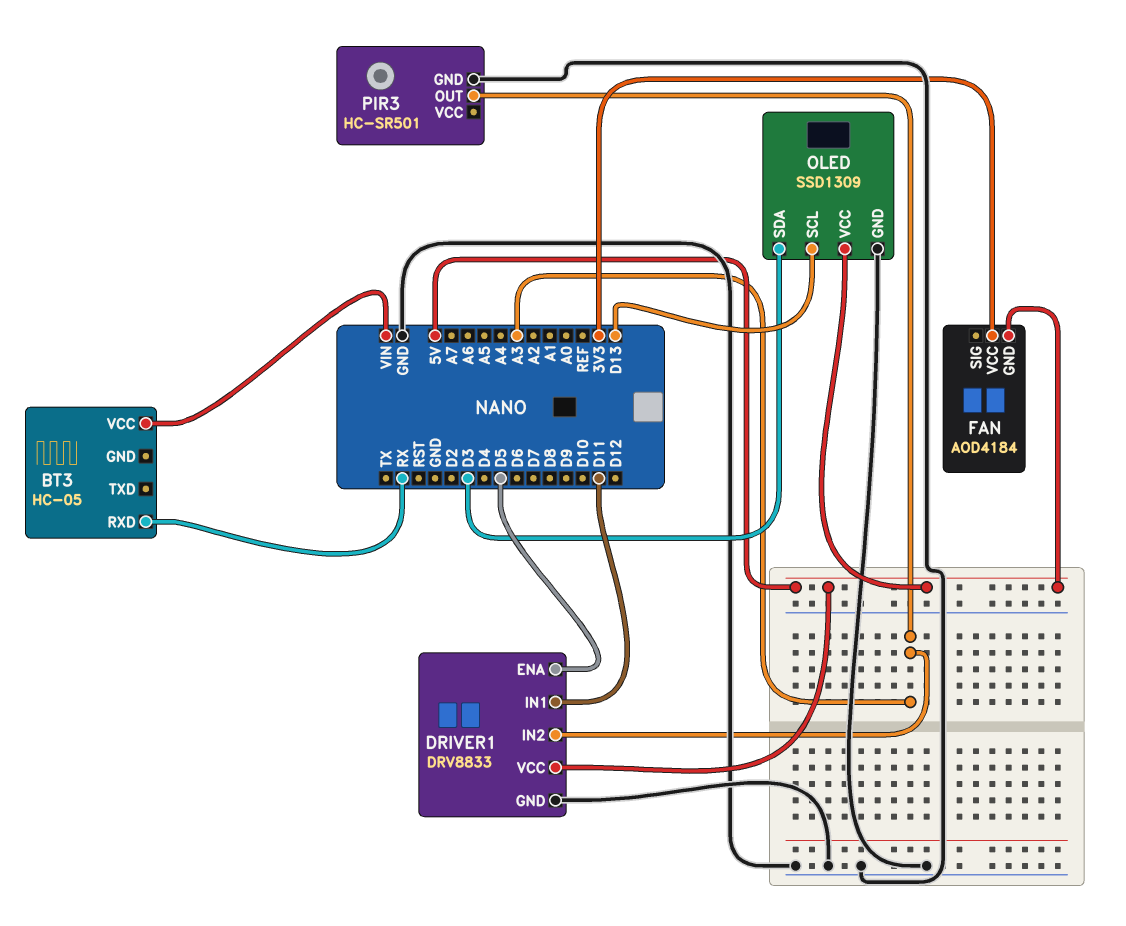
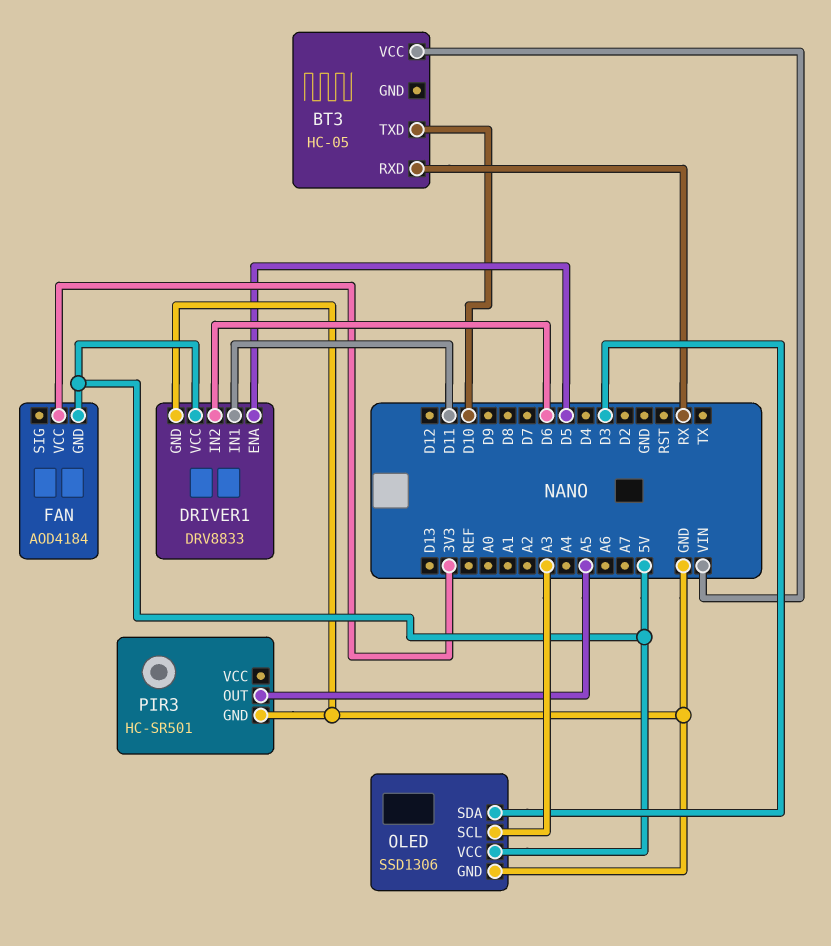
BT3 pin TXD: none -> D10
DRIVER1 pin IN2: A3 -> D6
OLED: SSD1309 -> SSD1306
OLED pin SCL: D13 -> A3
PIR3 pin OUT: A3 -> A5

